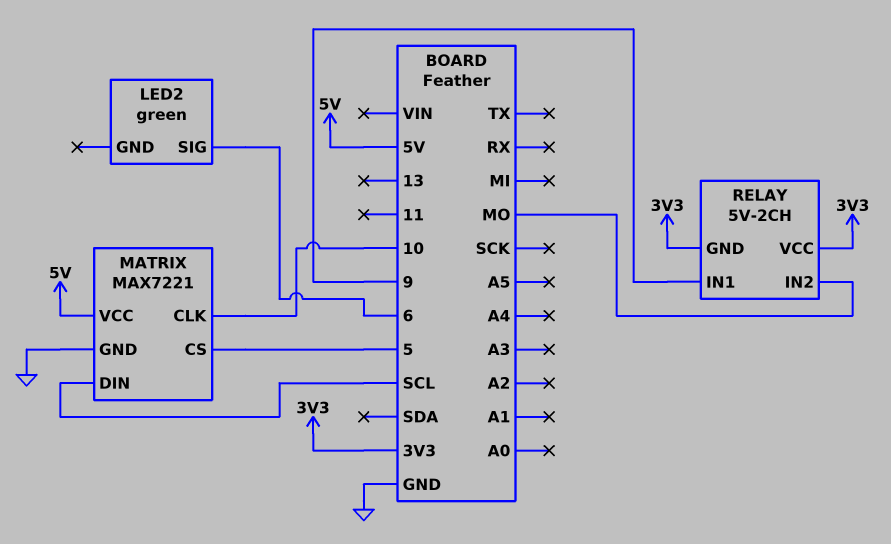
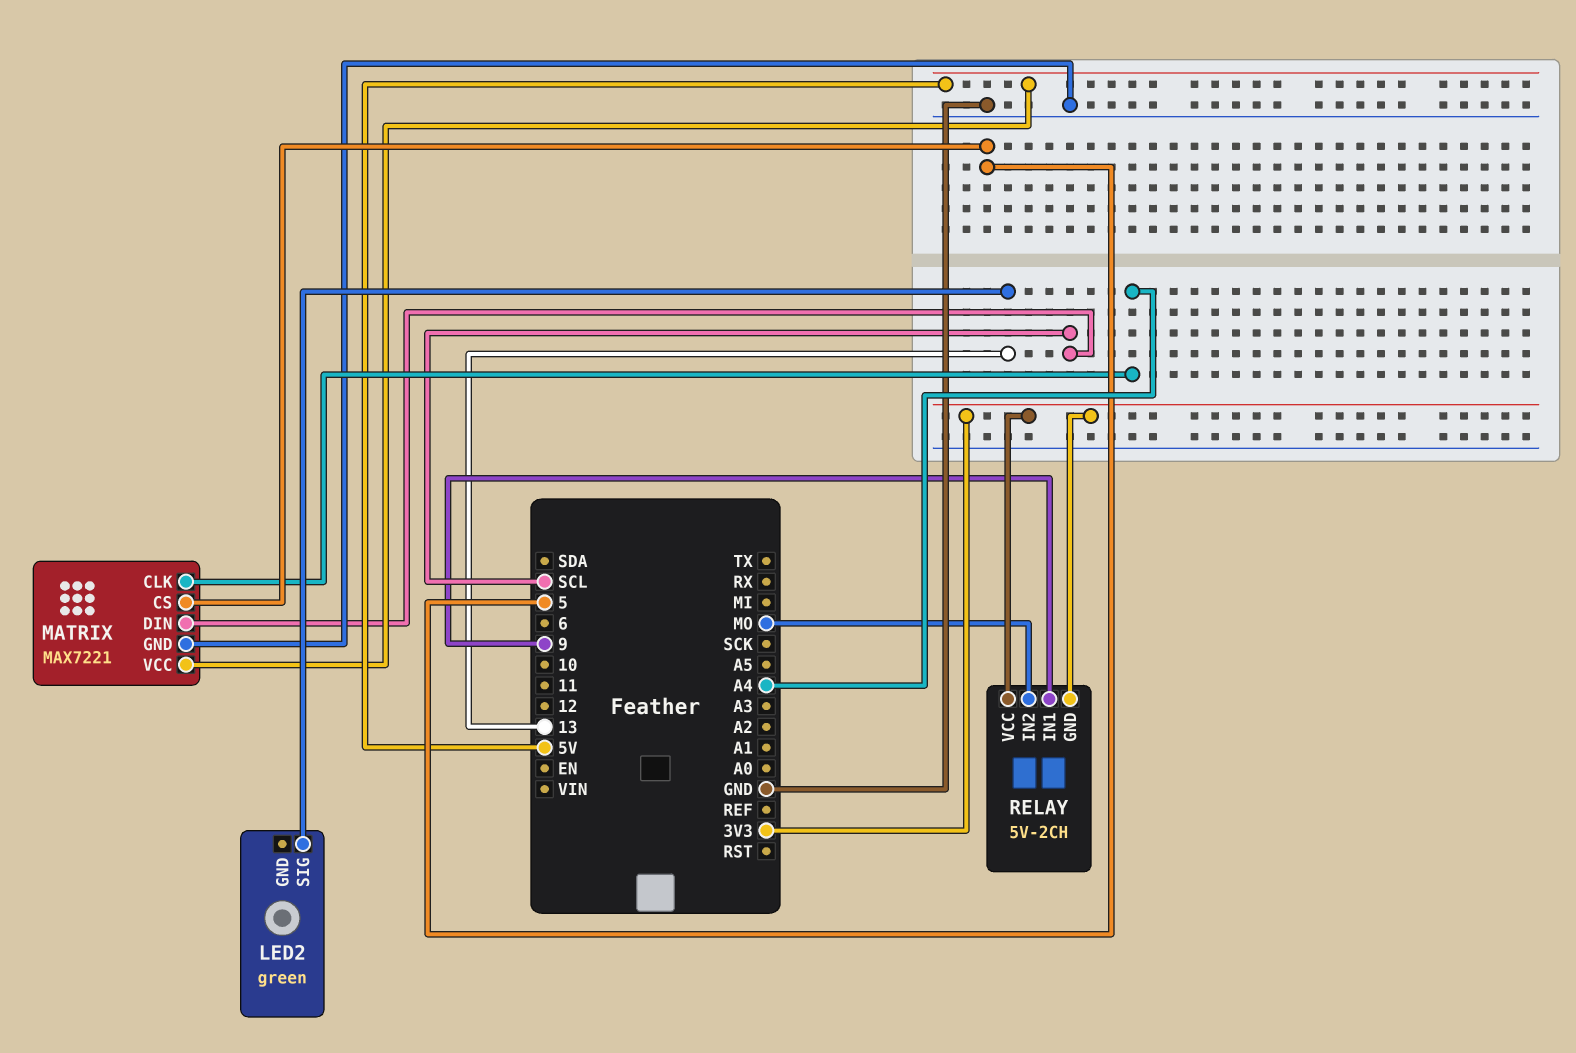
LED2 pin SIG: 6 -> 13
MATRIX pin CLK: 10 -> A4

